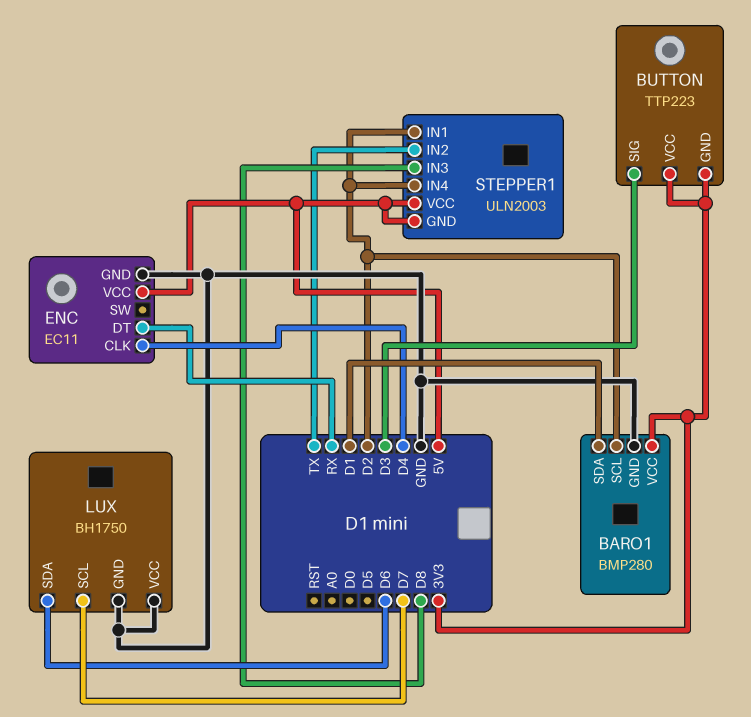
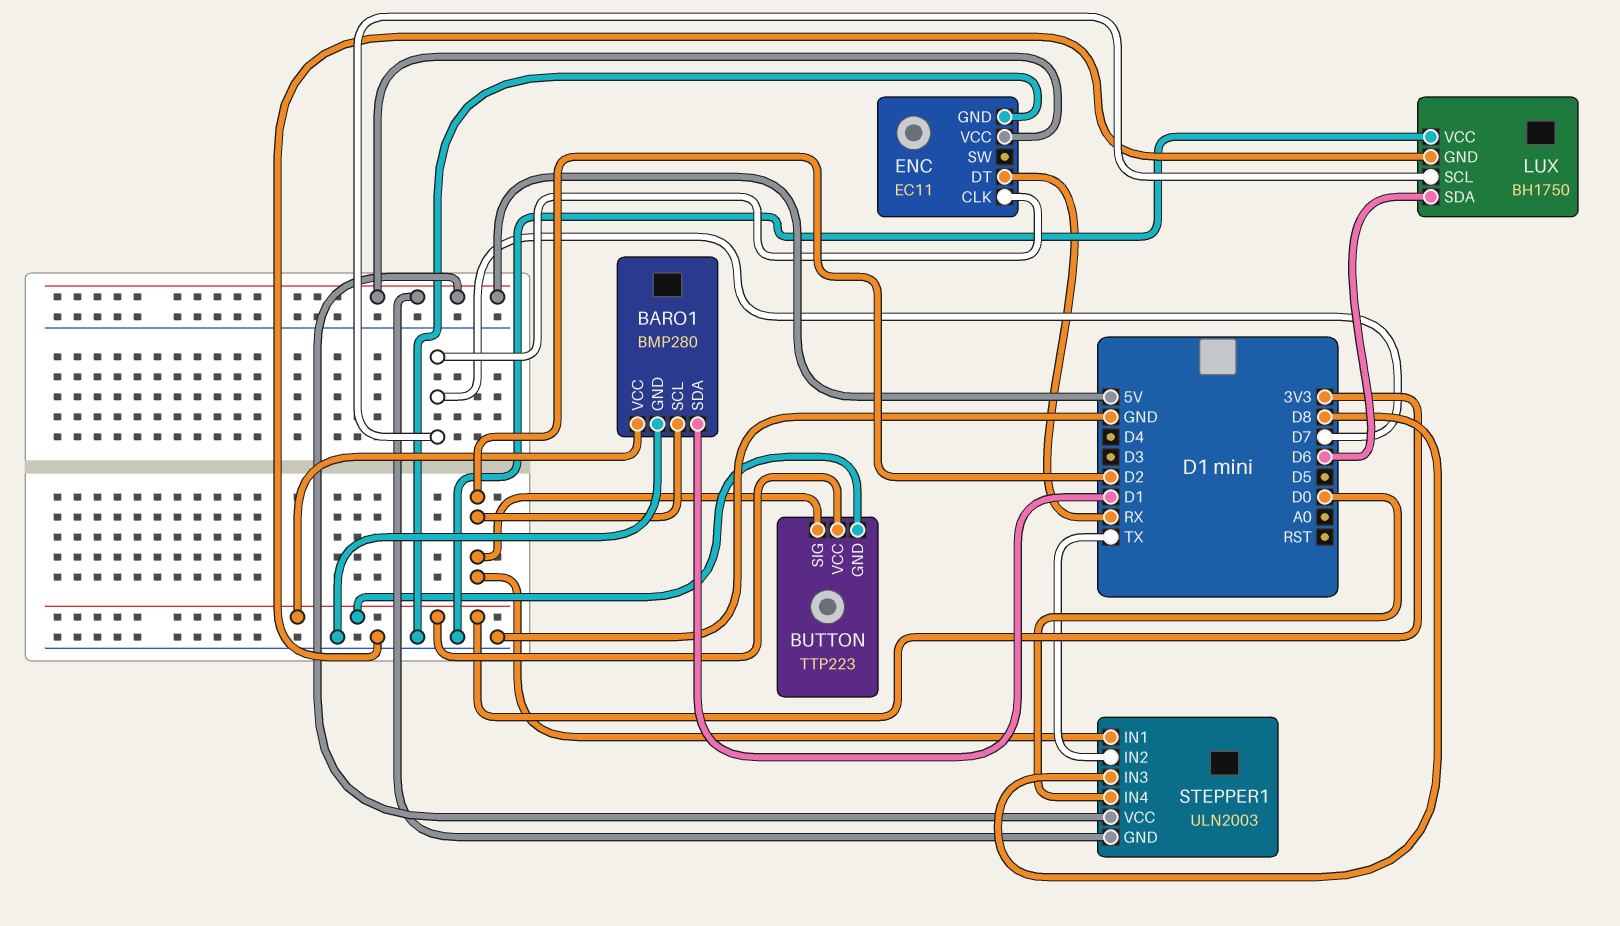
BUTTON pin SIG: D3 -> D2
ENC pin CLK: D4 -> D7
STEPPER1 pin IN4: D2 -> D0

